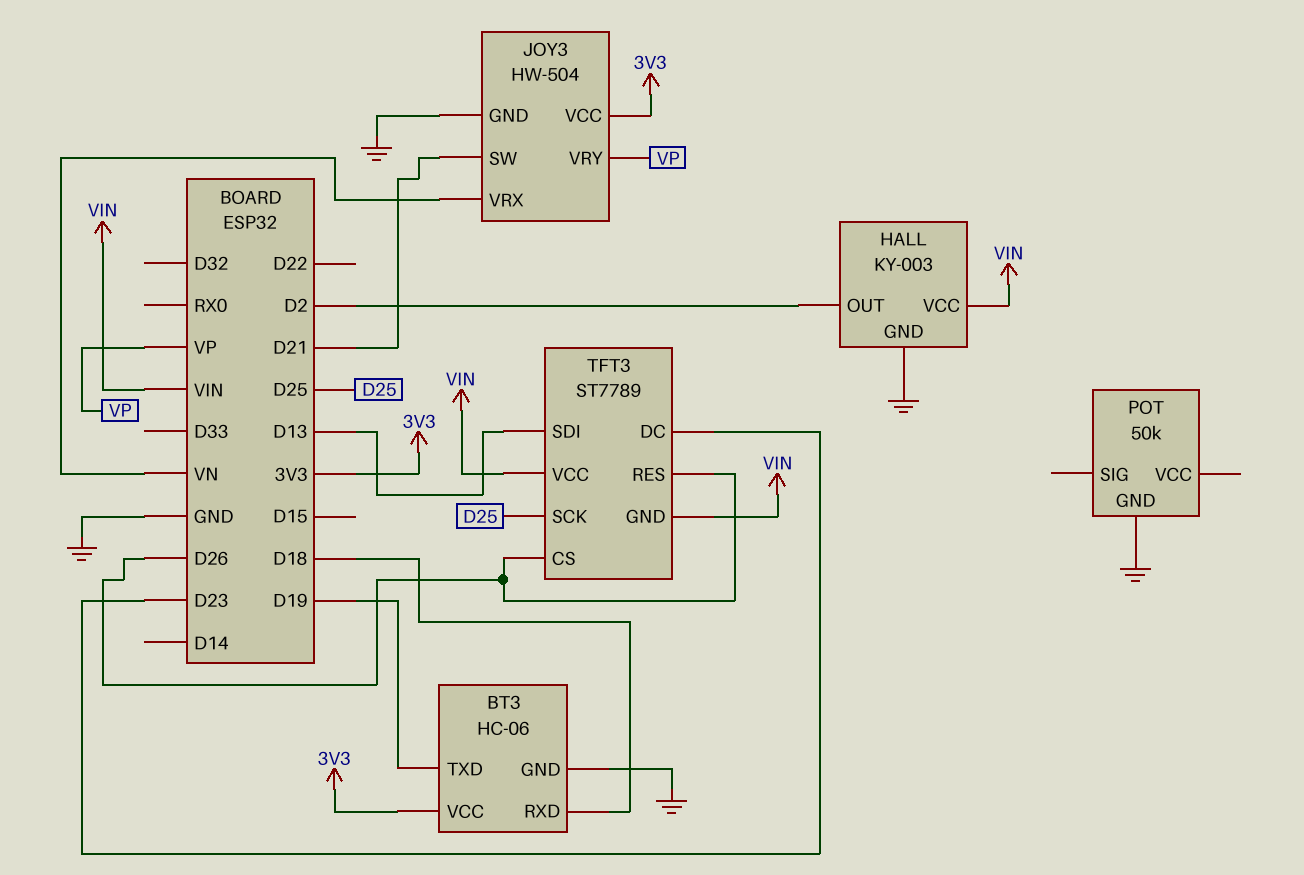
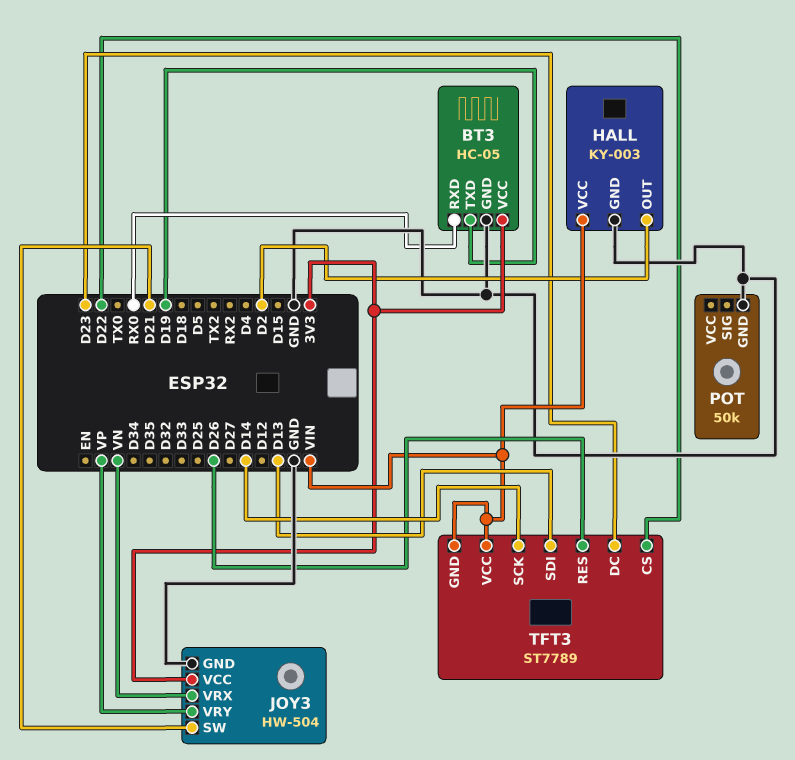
BT3: HC-06 -> HC-05
BT3 pin RXD: D18 -> RX0
TFT3 pin CS: D26 -> D22
TFT3 pin SCK: D25 -> D14

